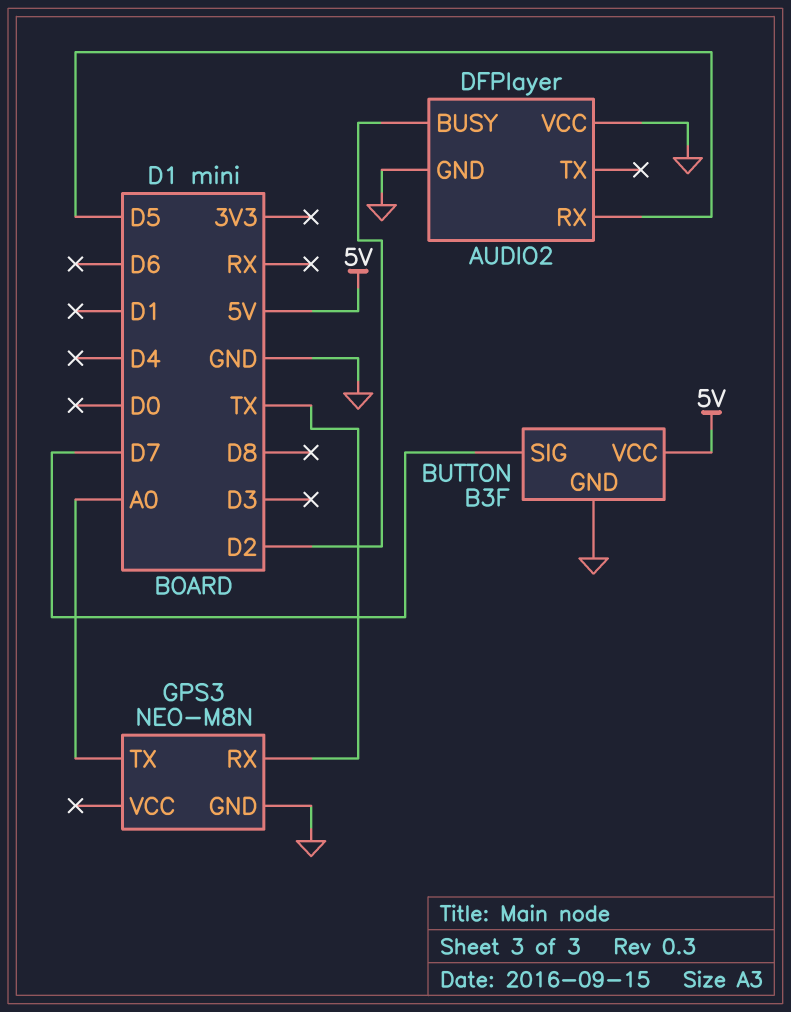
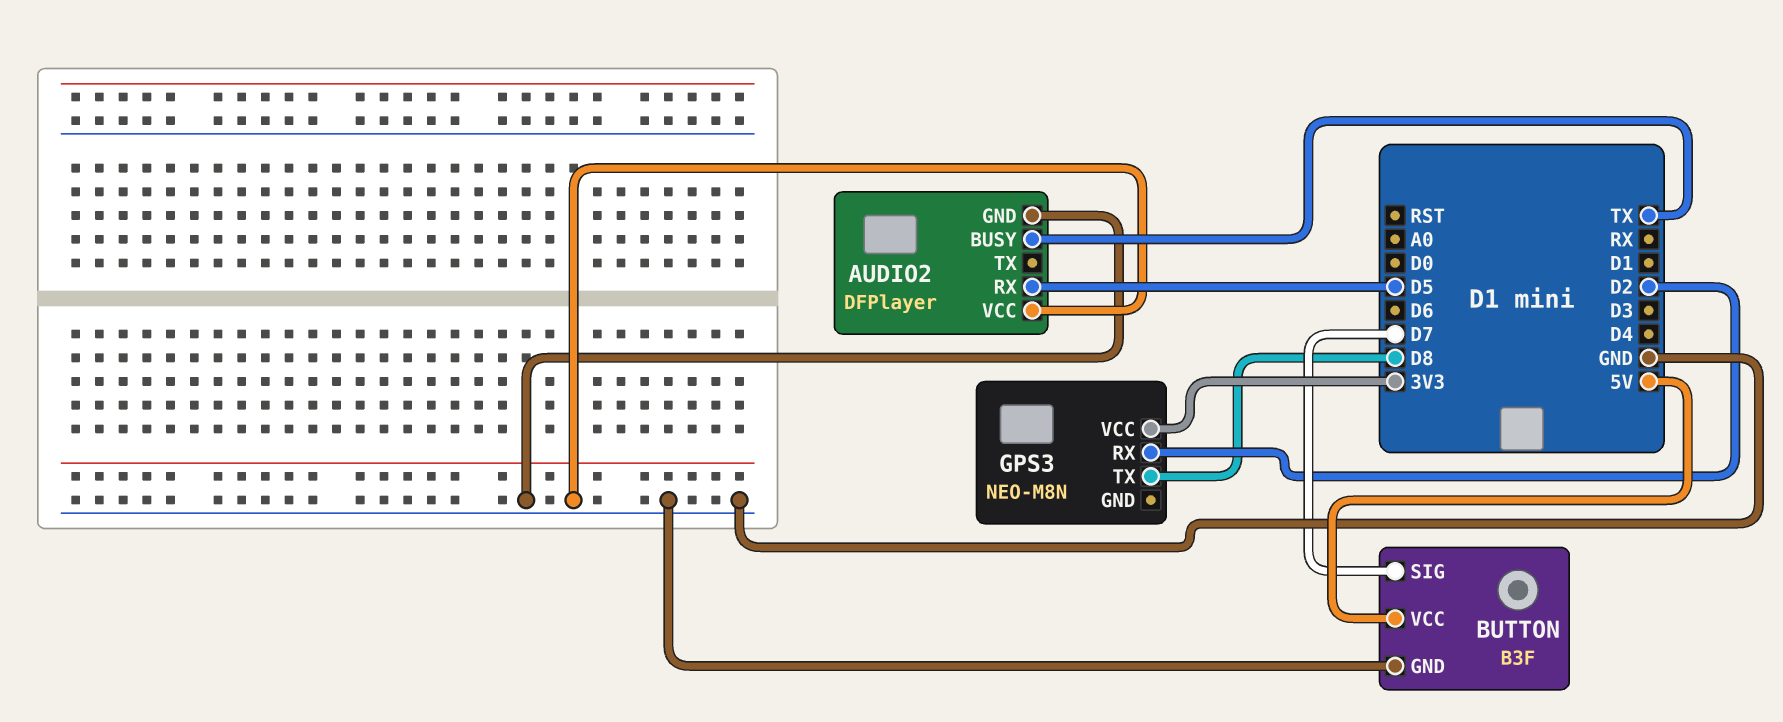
AUDIO2 pin BUSY: D2 -> TX
GPS3 pin GND: GND -> none
GPS3 pin RX: TX -> D2
GPS3 pin TX: A0 -> D8
GPS3 pin VCC: none -> 3V3

